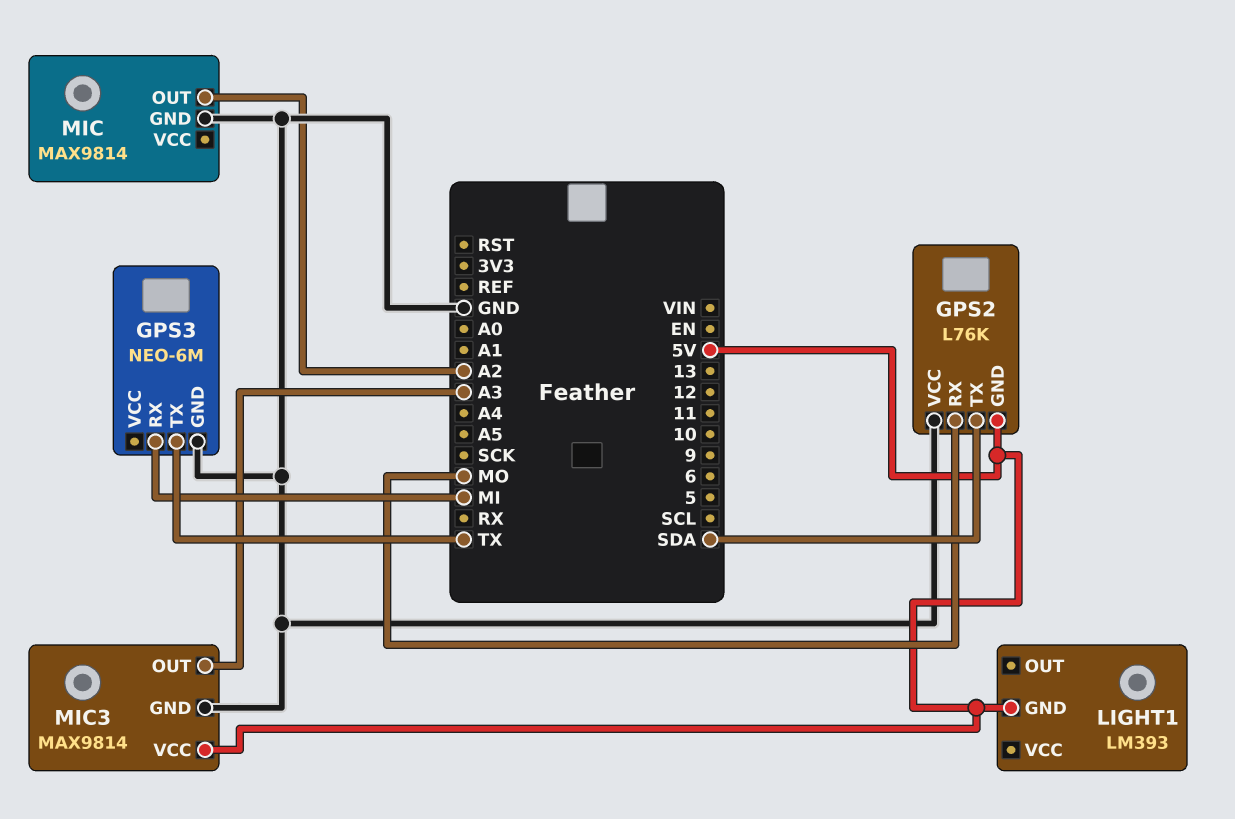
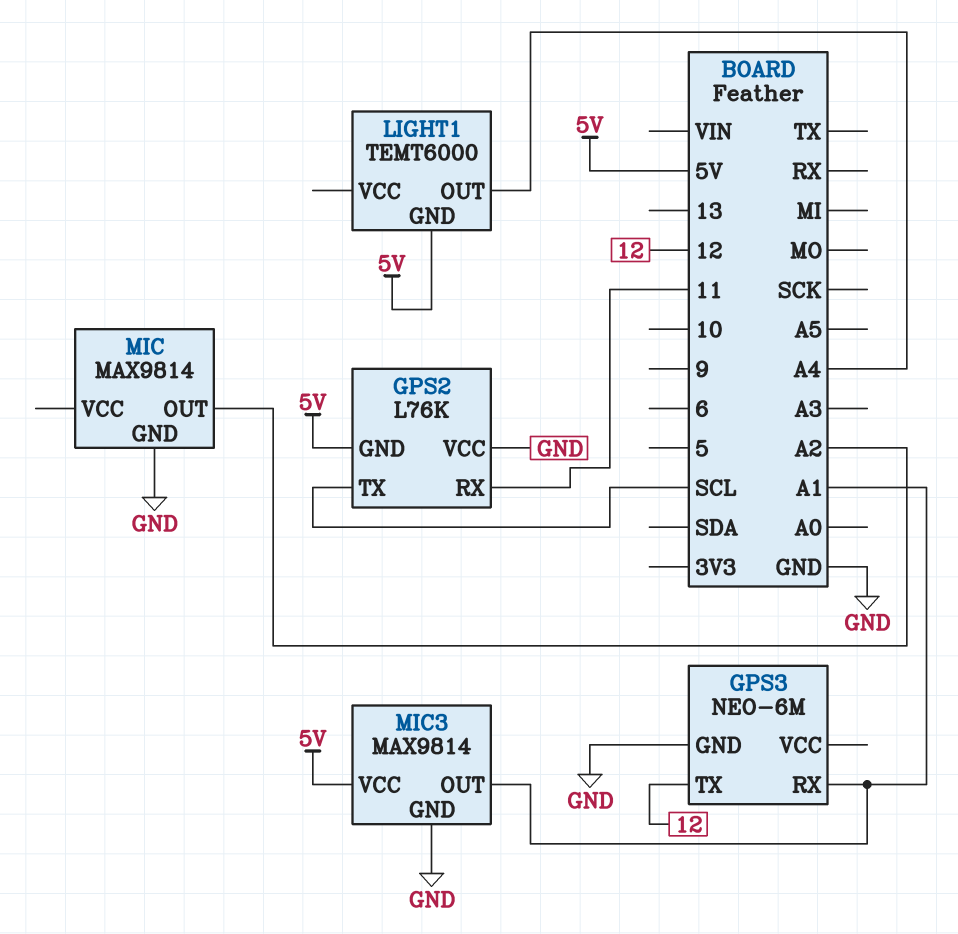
GPS2 pin RX: MO -> 11
GPS2 pin TX: SDA -> SCL
GPS3 pin RX: MI -> A1
GPS3 pin TX: TX -> 12
LIGHT1: LM393 -> TEMT6000
LIGHT1 pin OUT: none -> A4
MIC3 pin OUT: A3 -> A1

